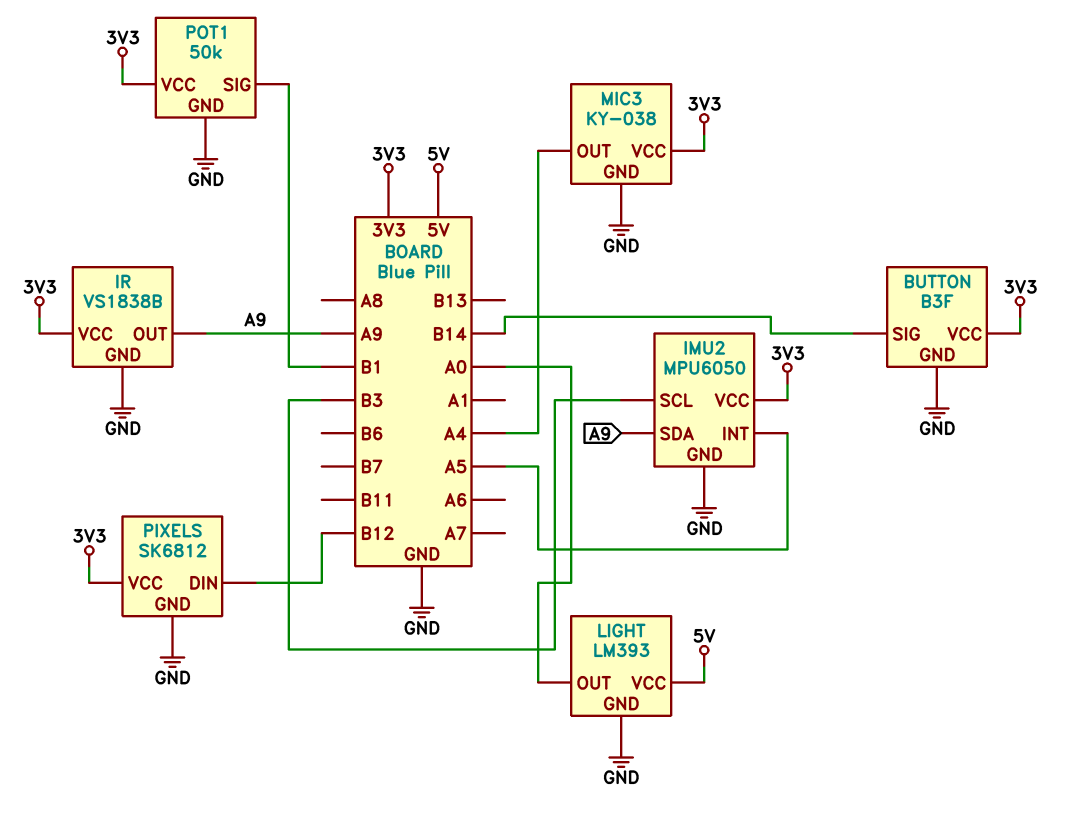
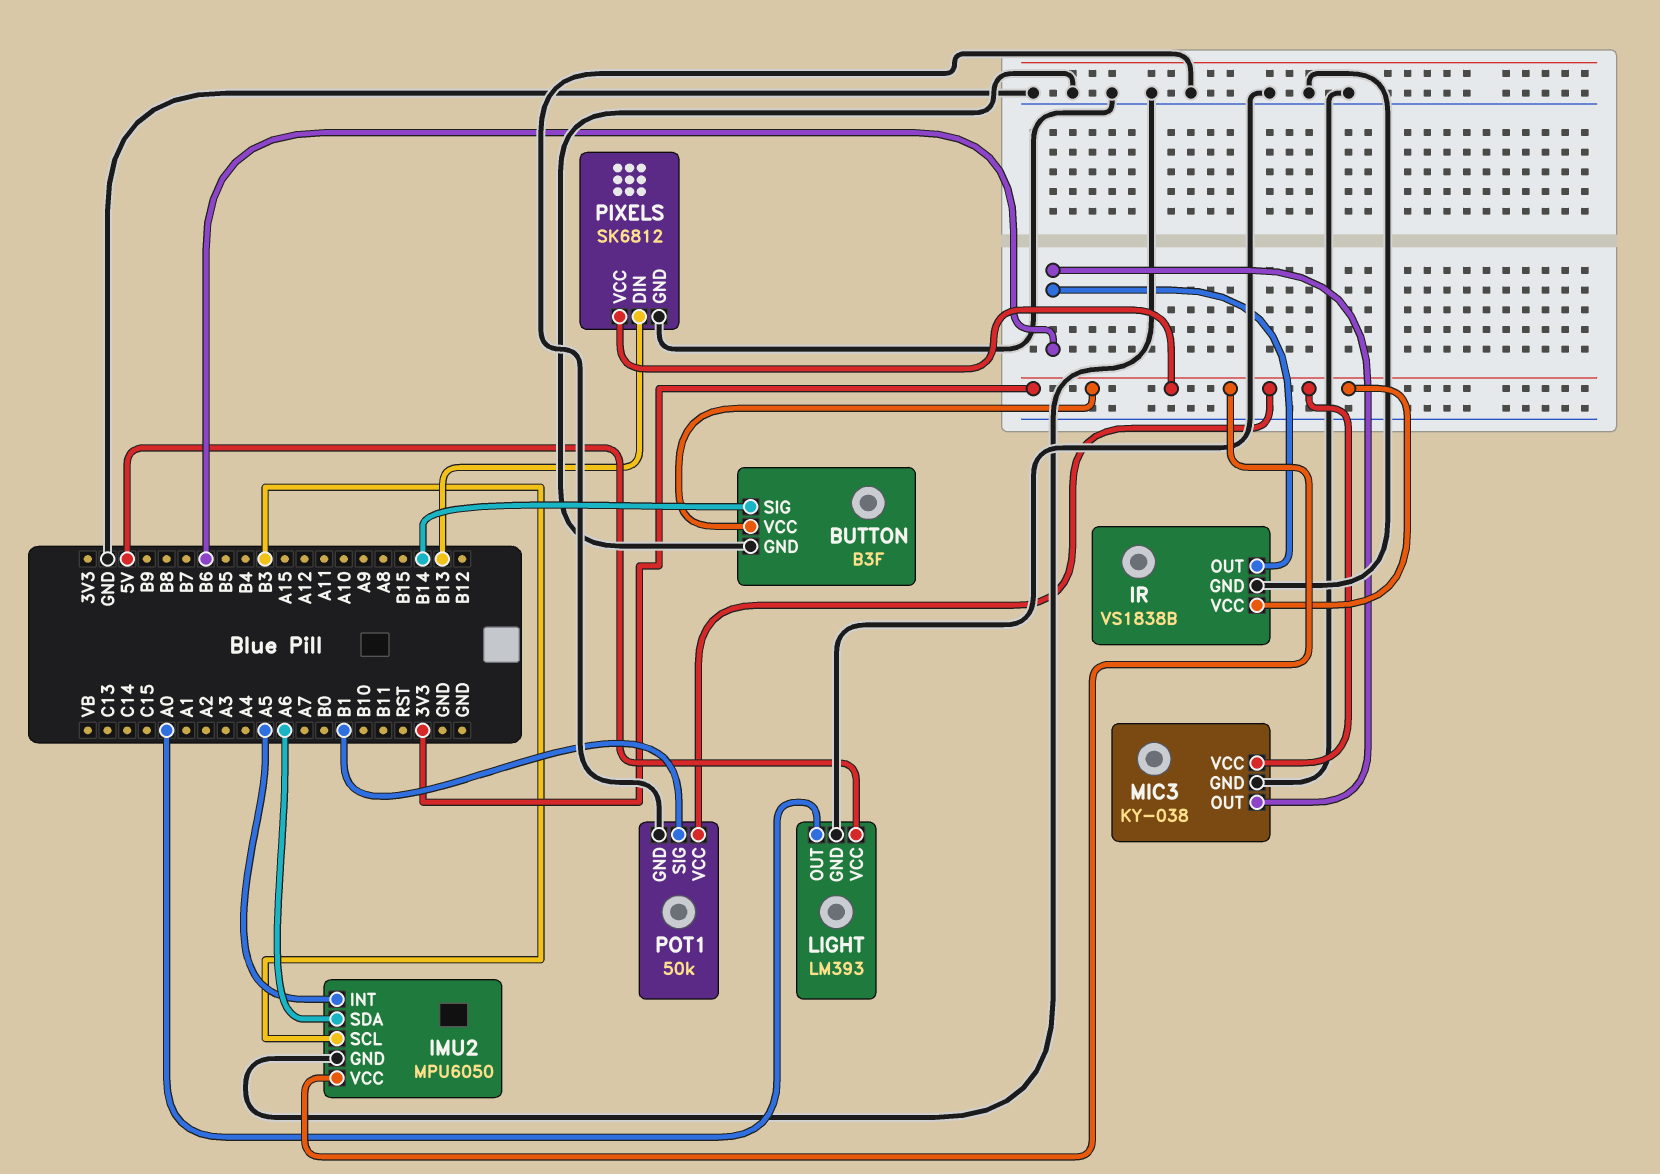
IMU2 pin SDA: A9 -> A6
IR pin OUT: A9 -> B6
MIC3 pin OUT: A4 -> B6
PIXELS pin DIN: B12 -> B13

